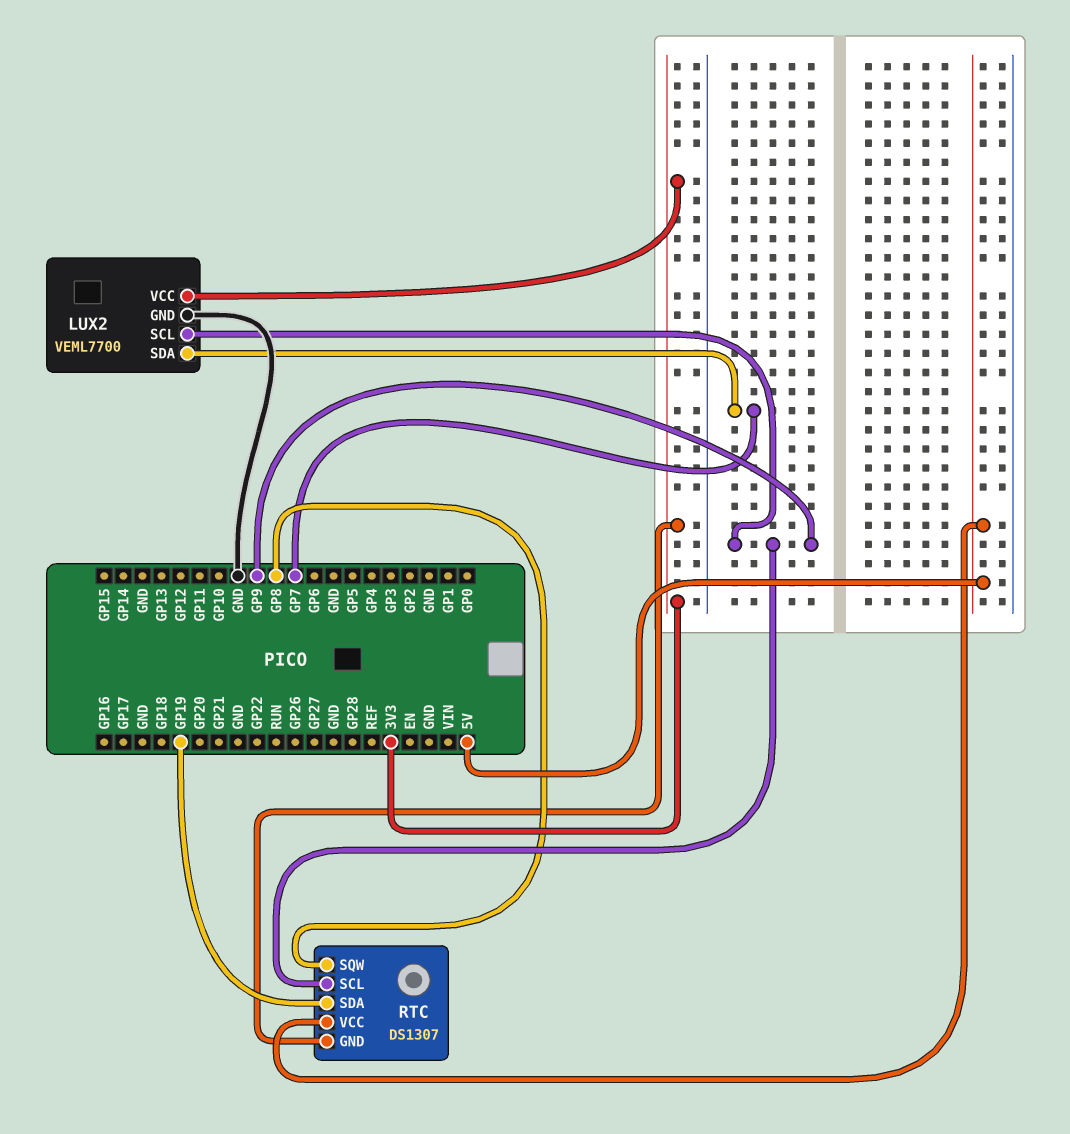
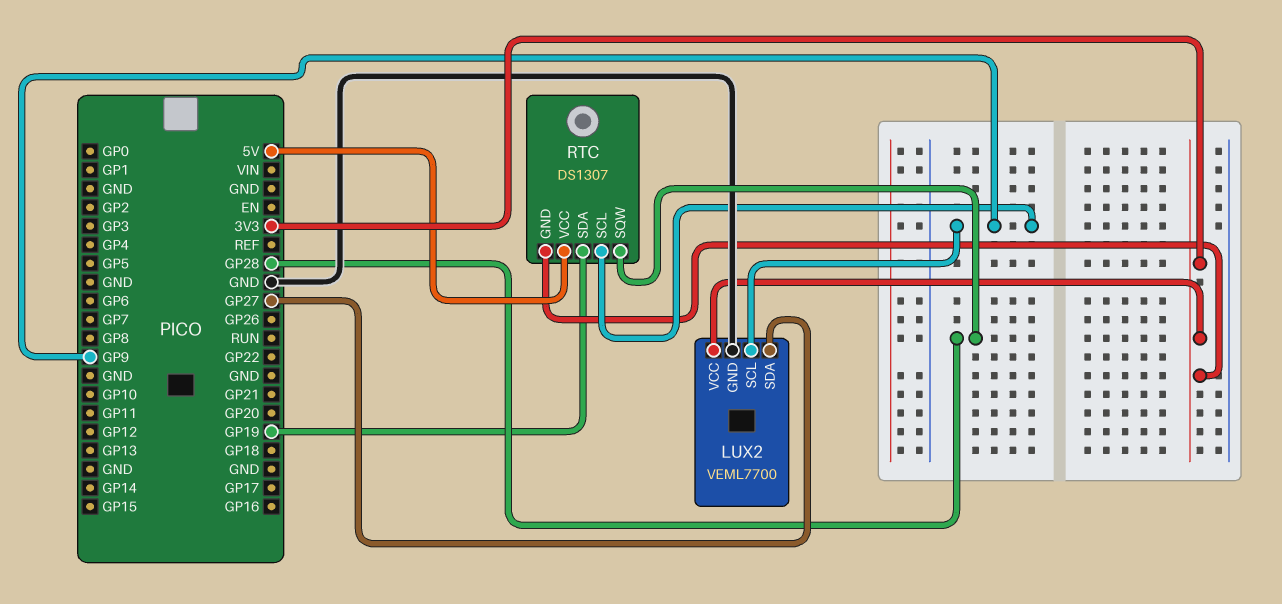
LUX2 pin SDA: GP7 -> GP27
RTC pin SQW: GP8 -> GP28

